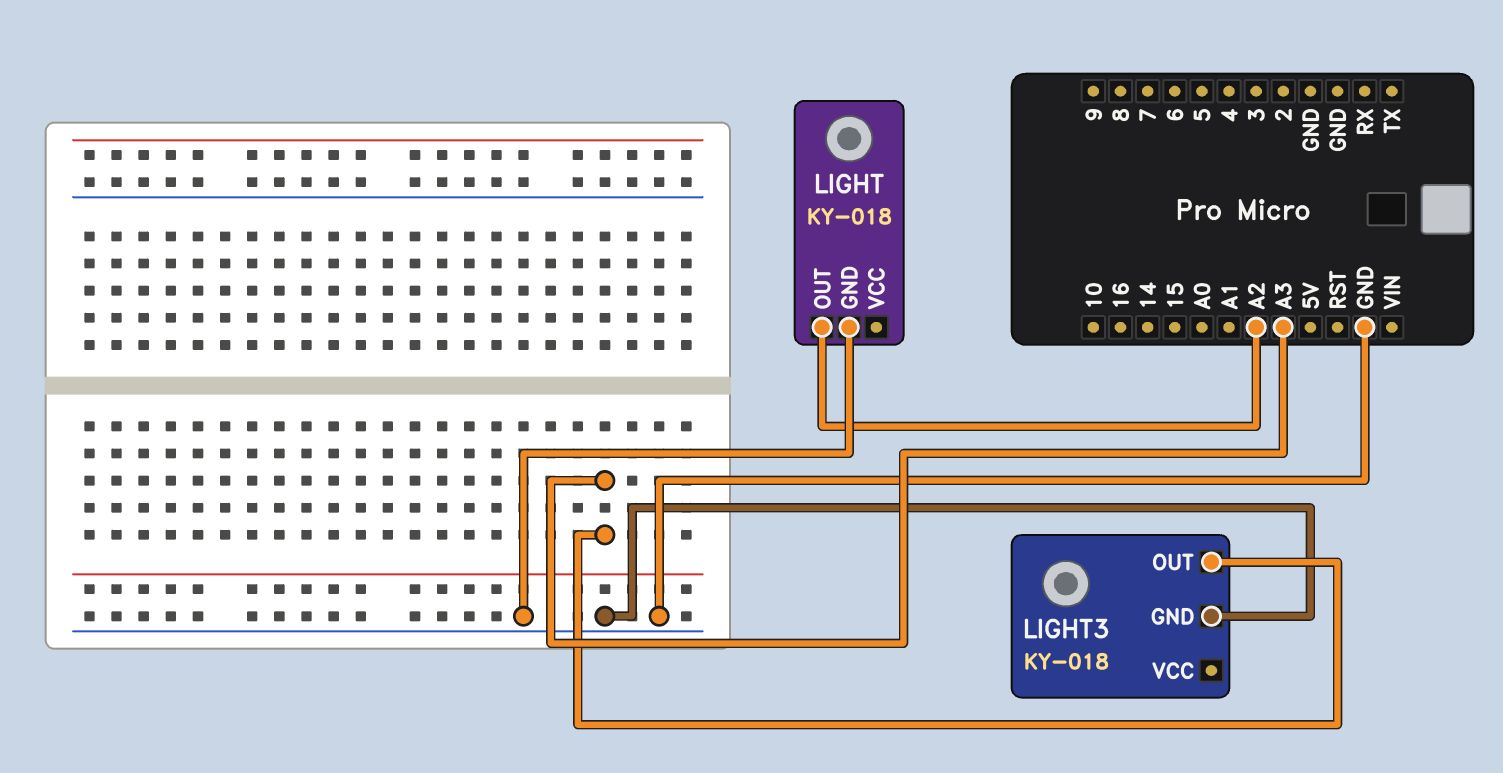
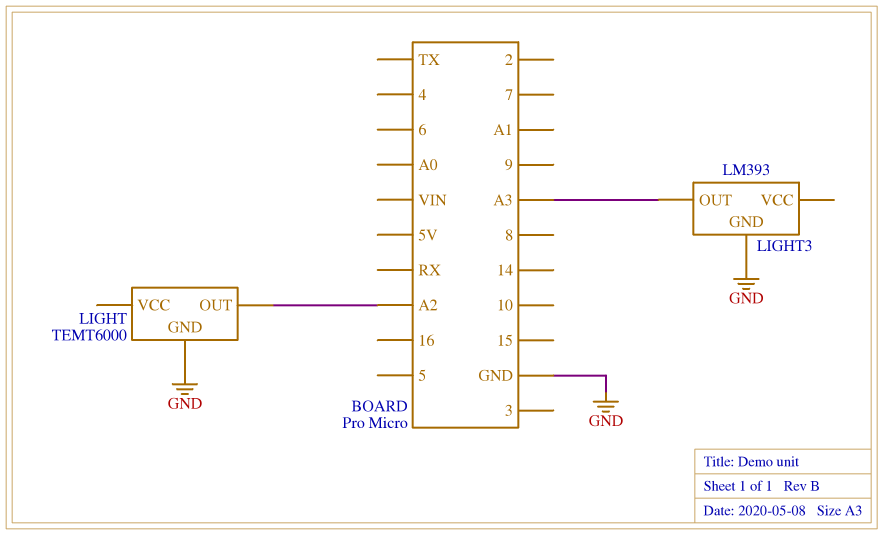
LIGHT: KY-018 -> TEMT6000
LIGHT3: KY-018 -> LM393

